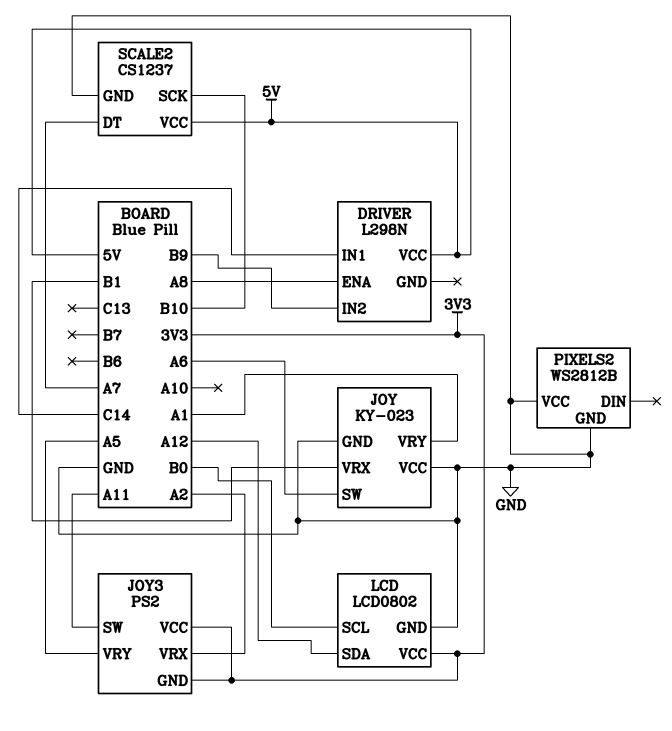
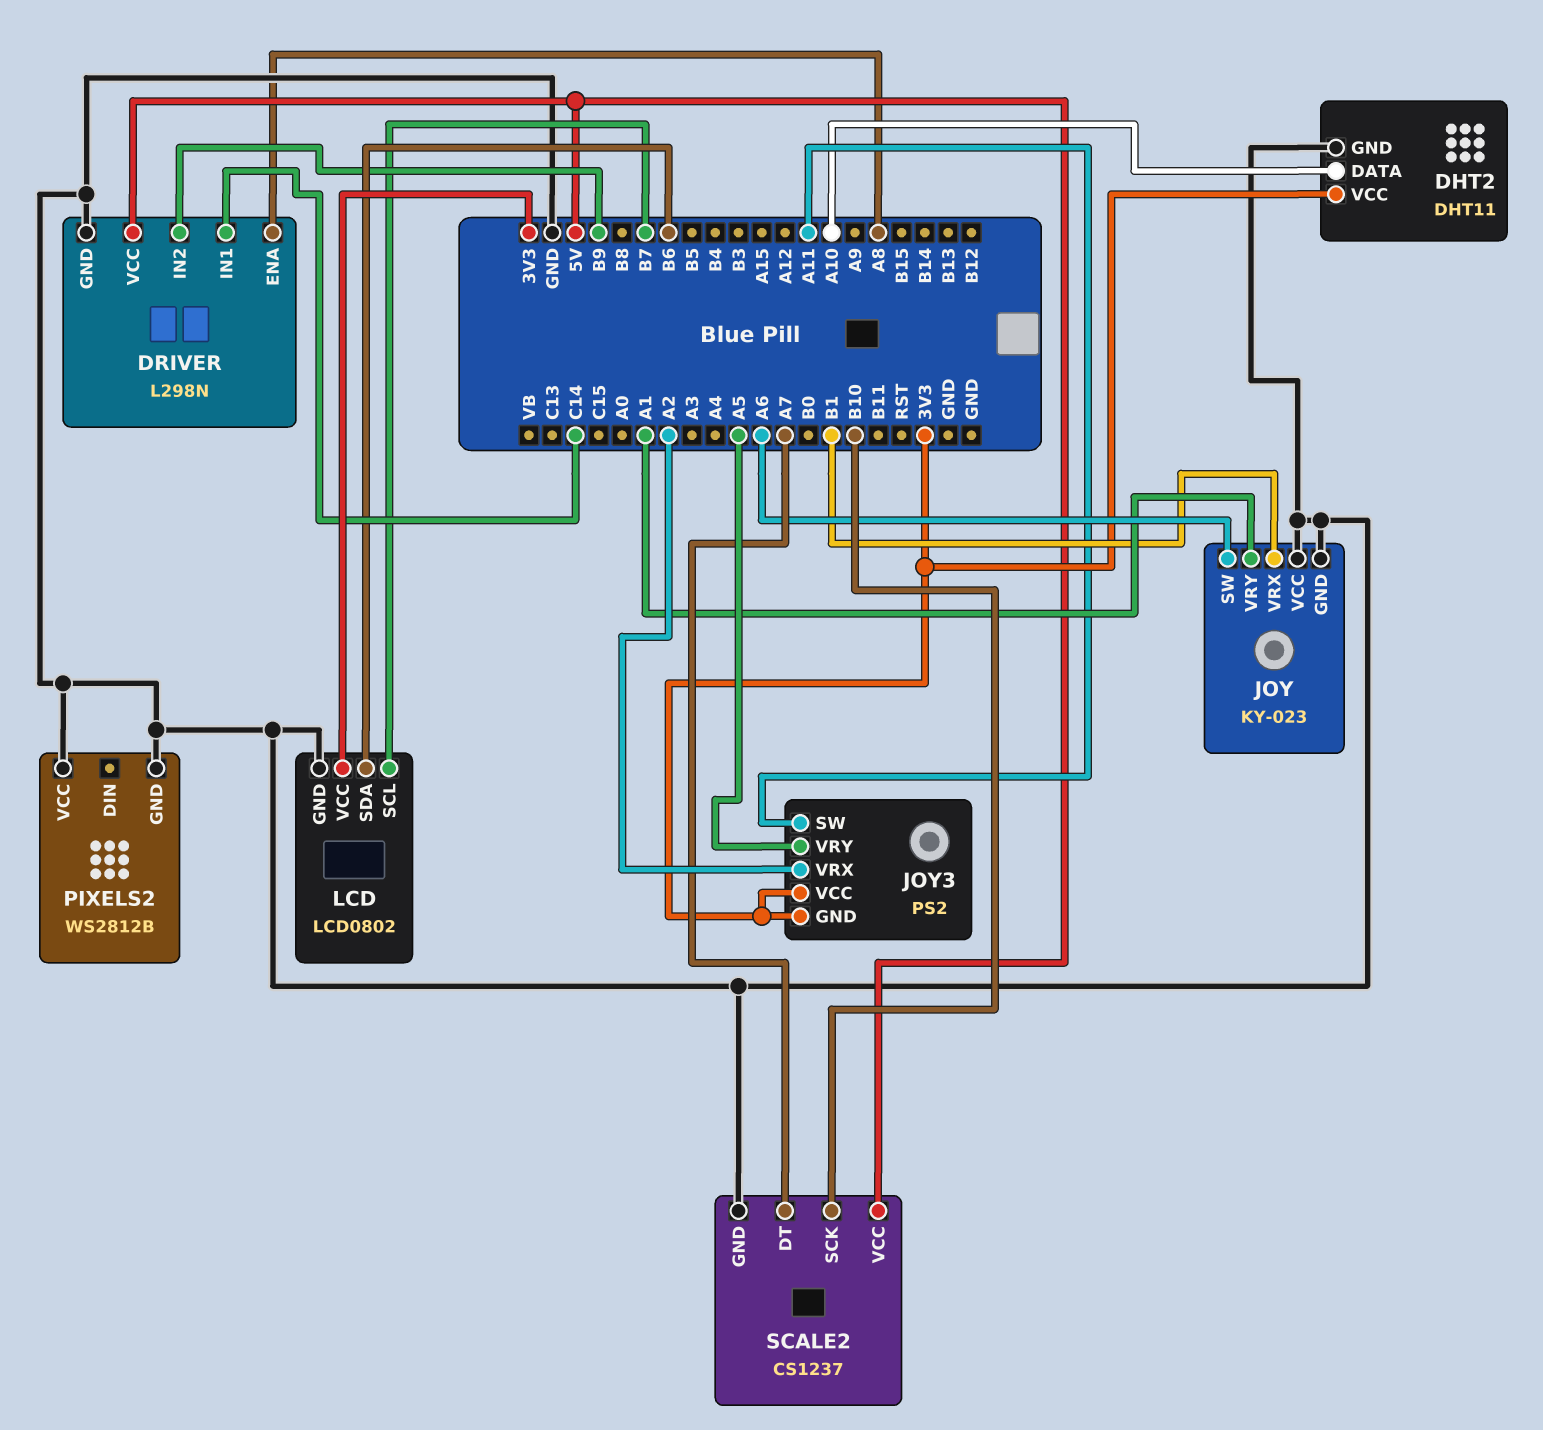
DHT2: none -> DHT11
DHT2 pin DATA: none -> A10
DHT2 pin GND: none -> GND
DHT2 pin VCC: none -> 3V3
DRIVER pin GND: none -> GND
LCD pin SCL: B0 -> B7
LCD pin SDA: A12 -> B6

